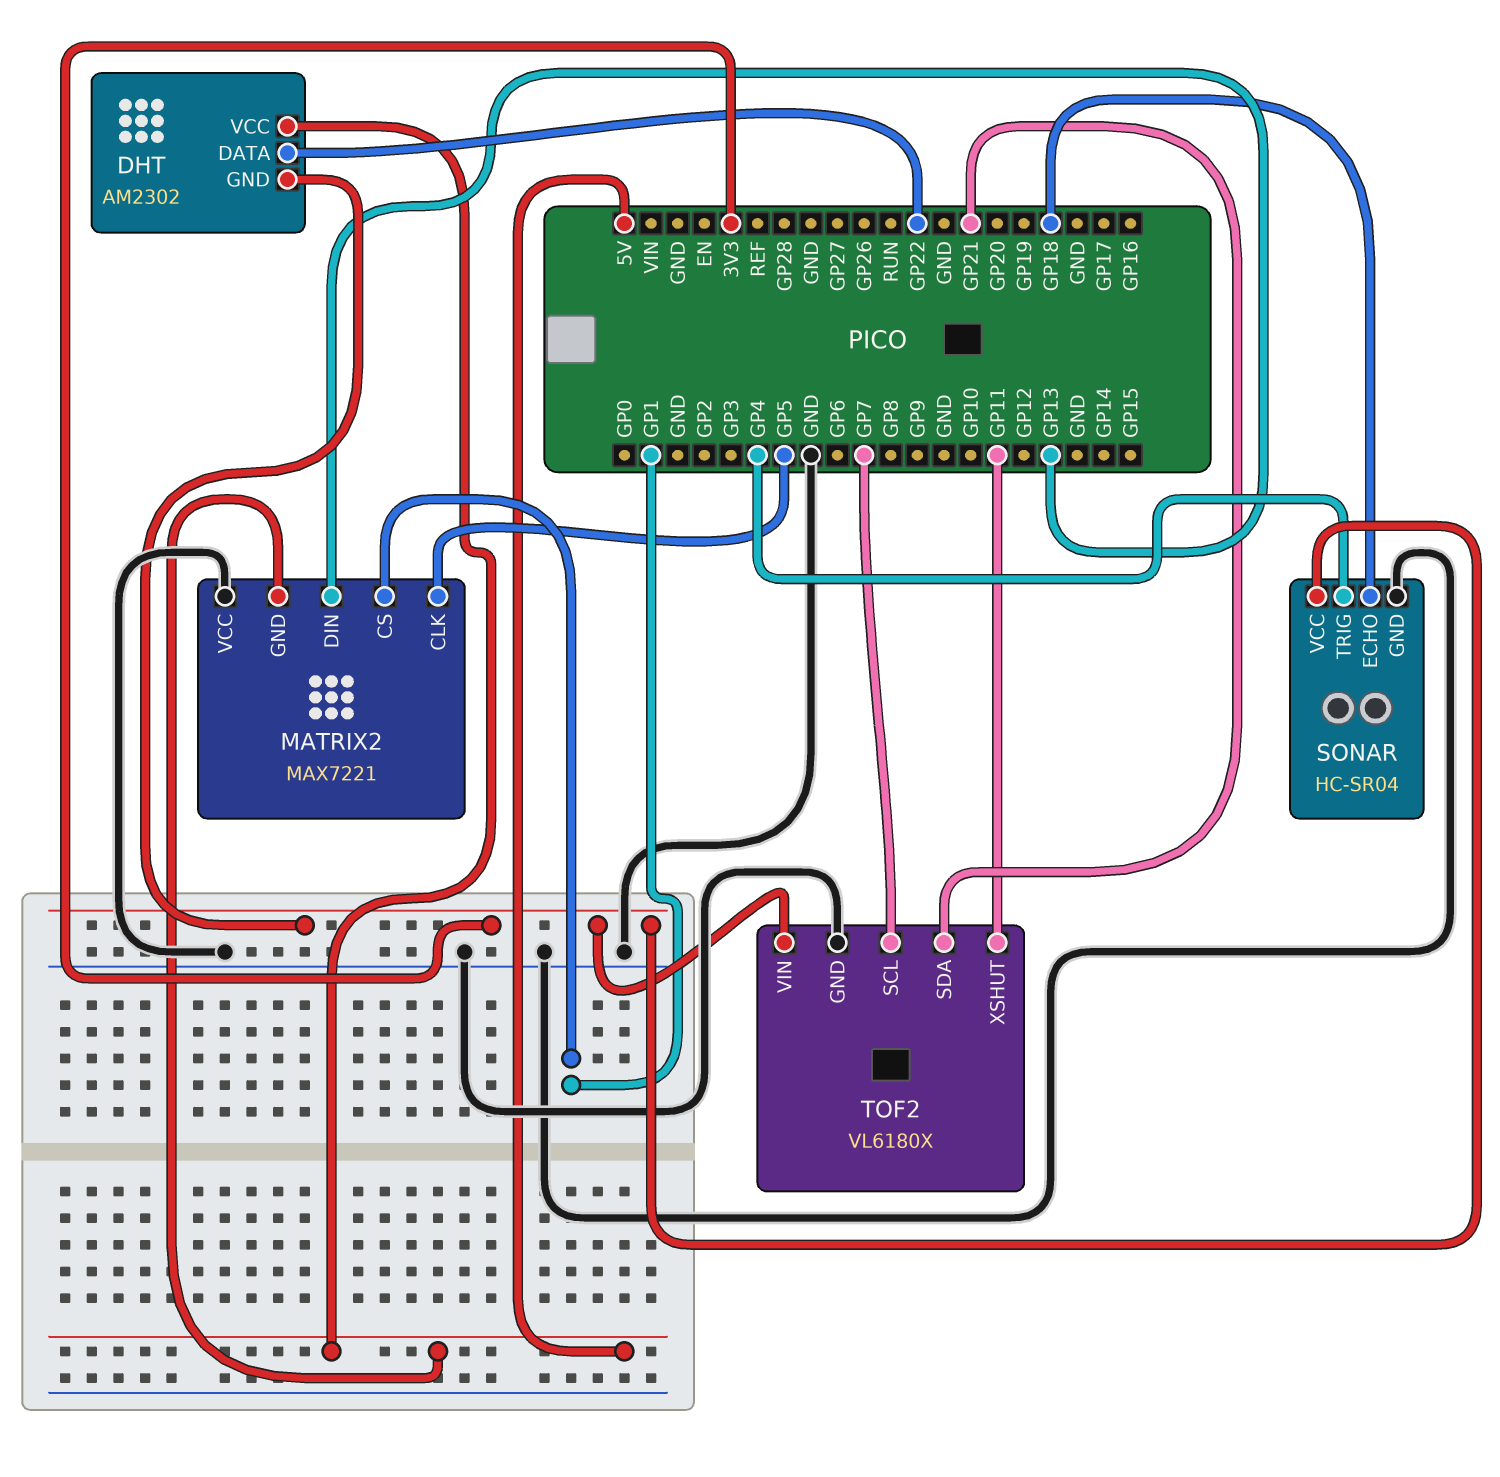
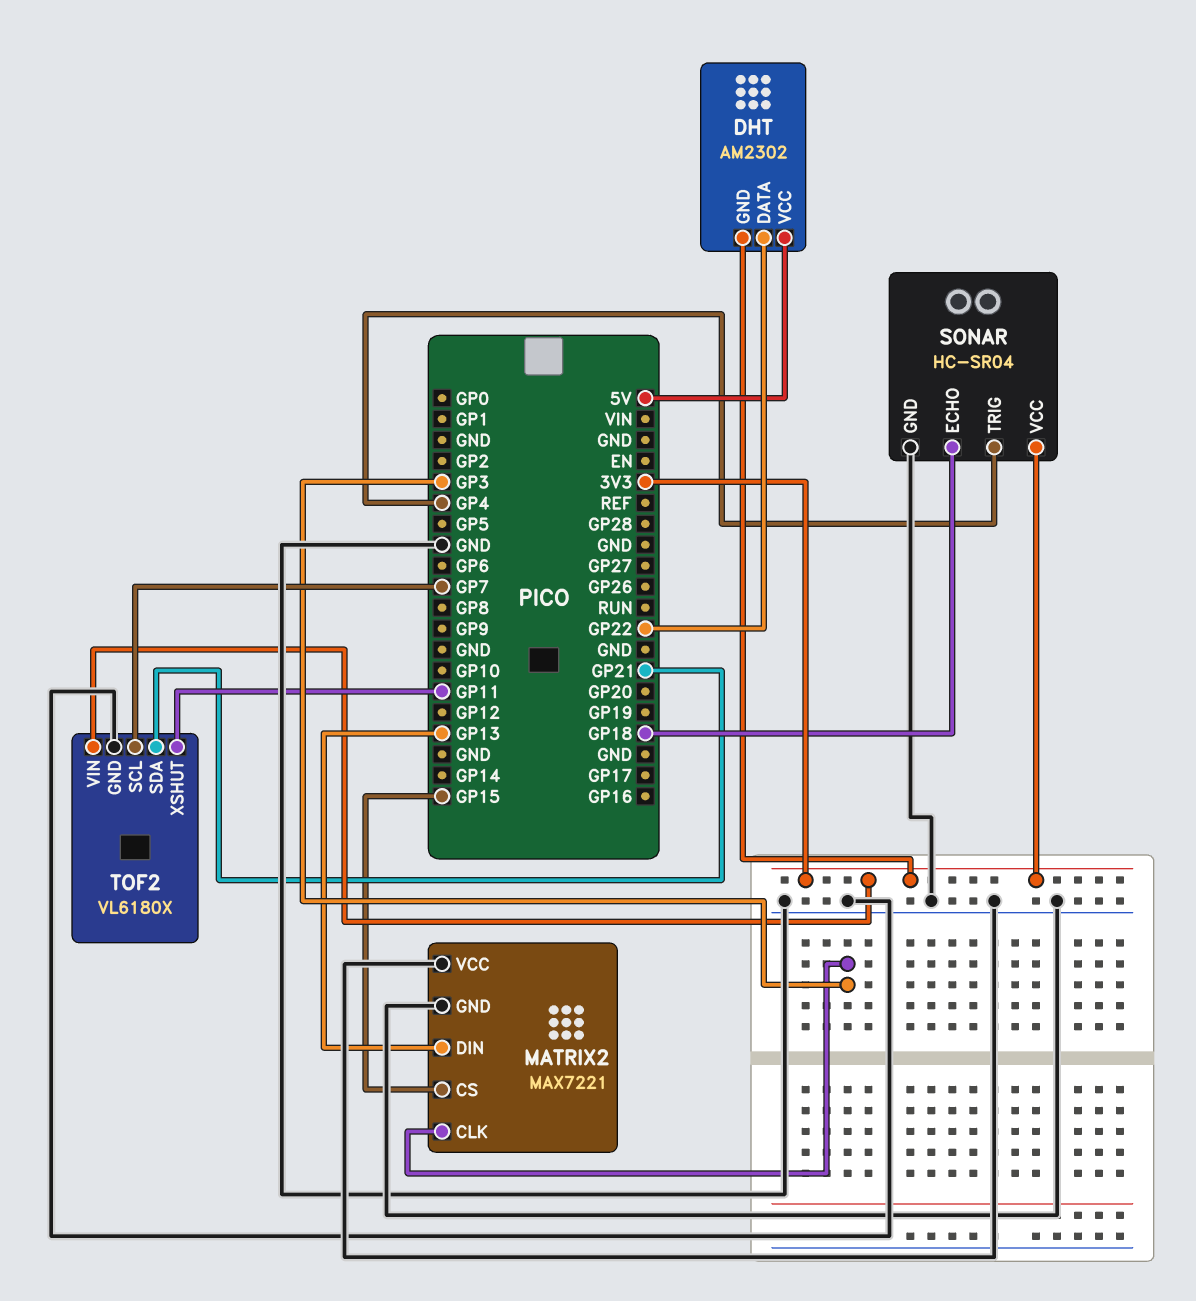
MATRIX2 pin CLK: GP5 -> GP3
MATRIX2 pin CS: GP1 -> GP15
MATRIX2 pin GND: 5V -> GND

